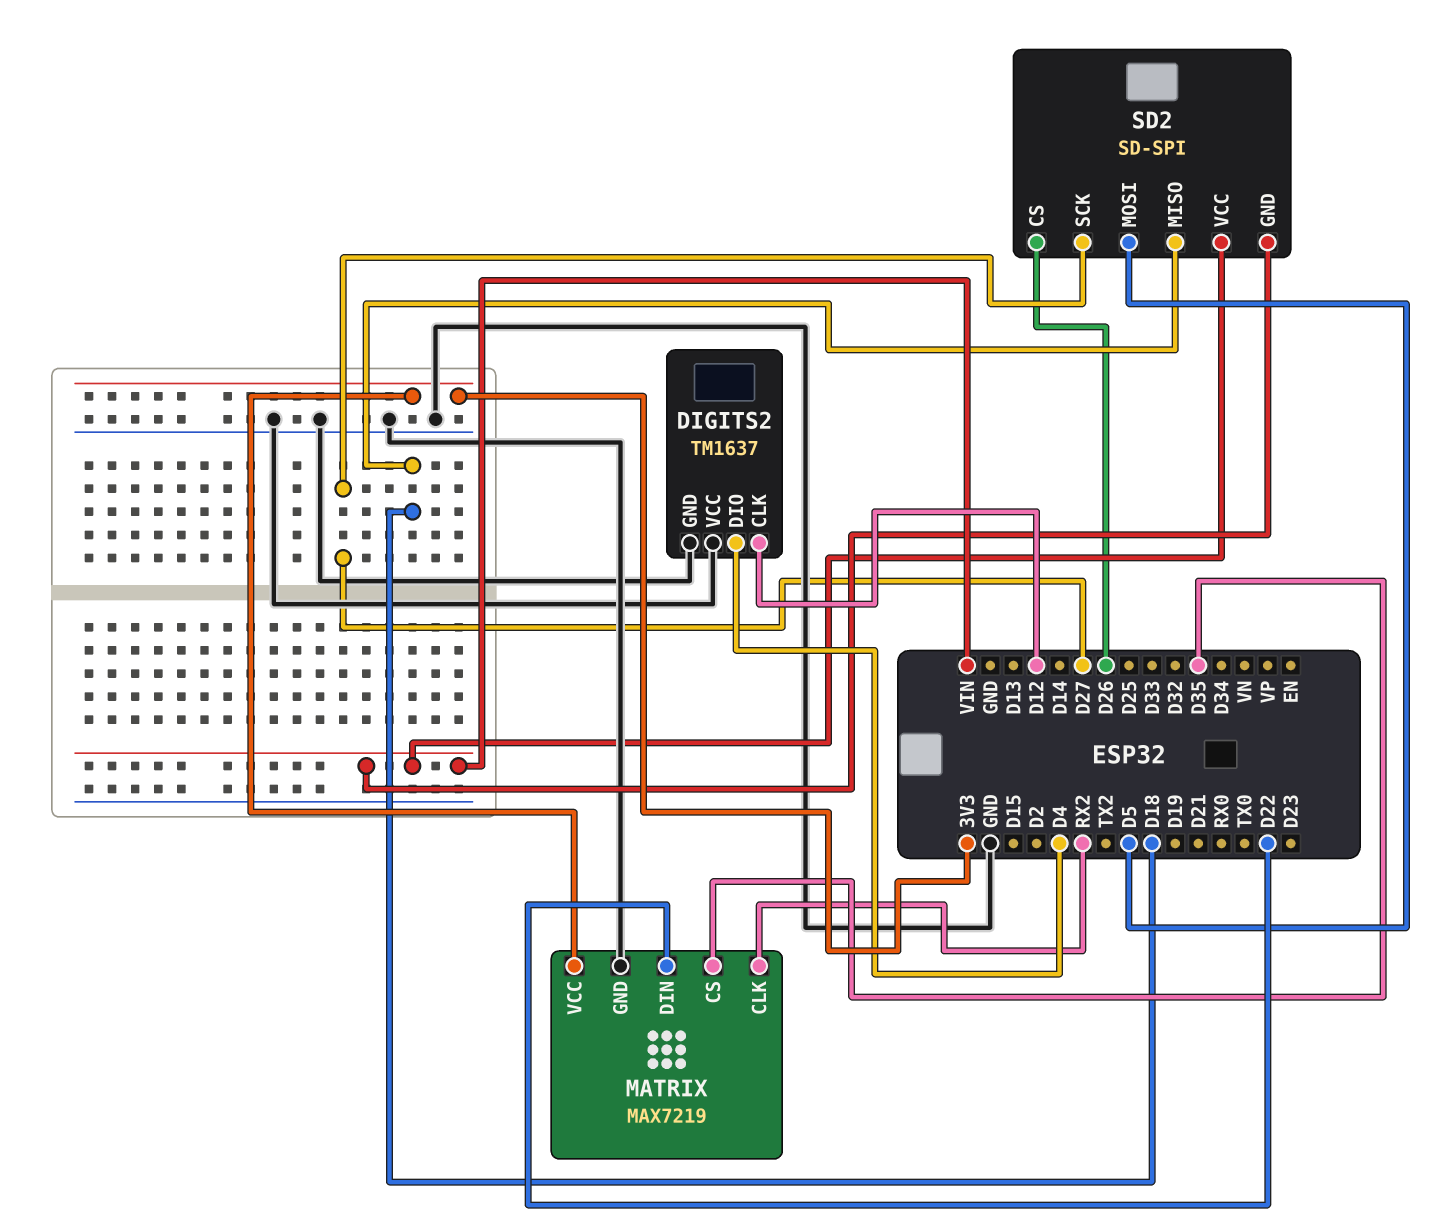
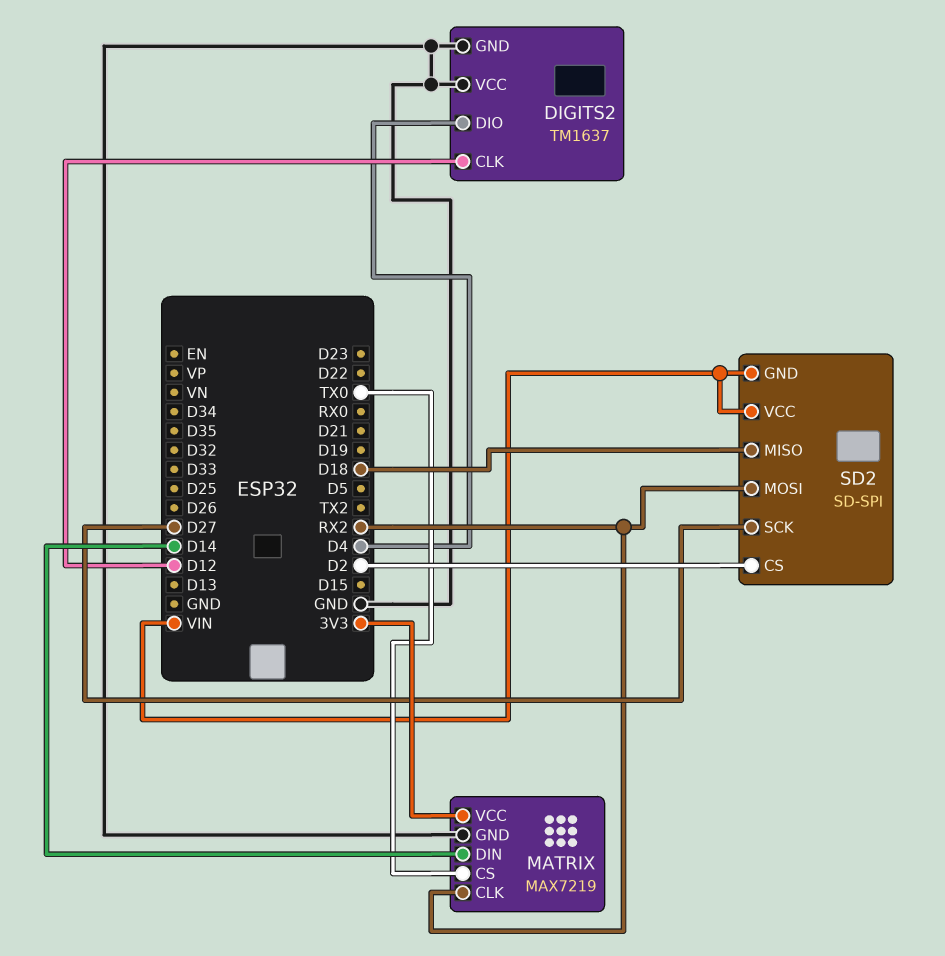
MATRIX pin CS: D35 -> TX0
MATRIX pin DIN: D22 -> D14
SD2 pin CS: D26 -> D2
SD2 pin MOSI: D5 -> RX2

